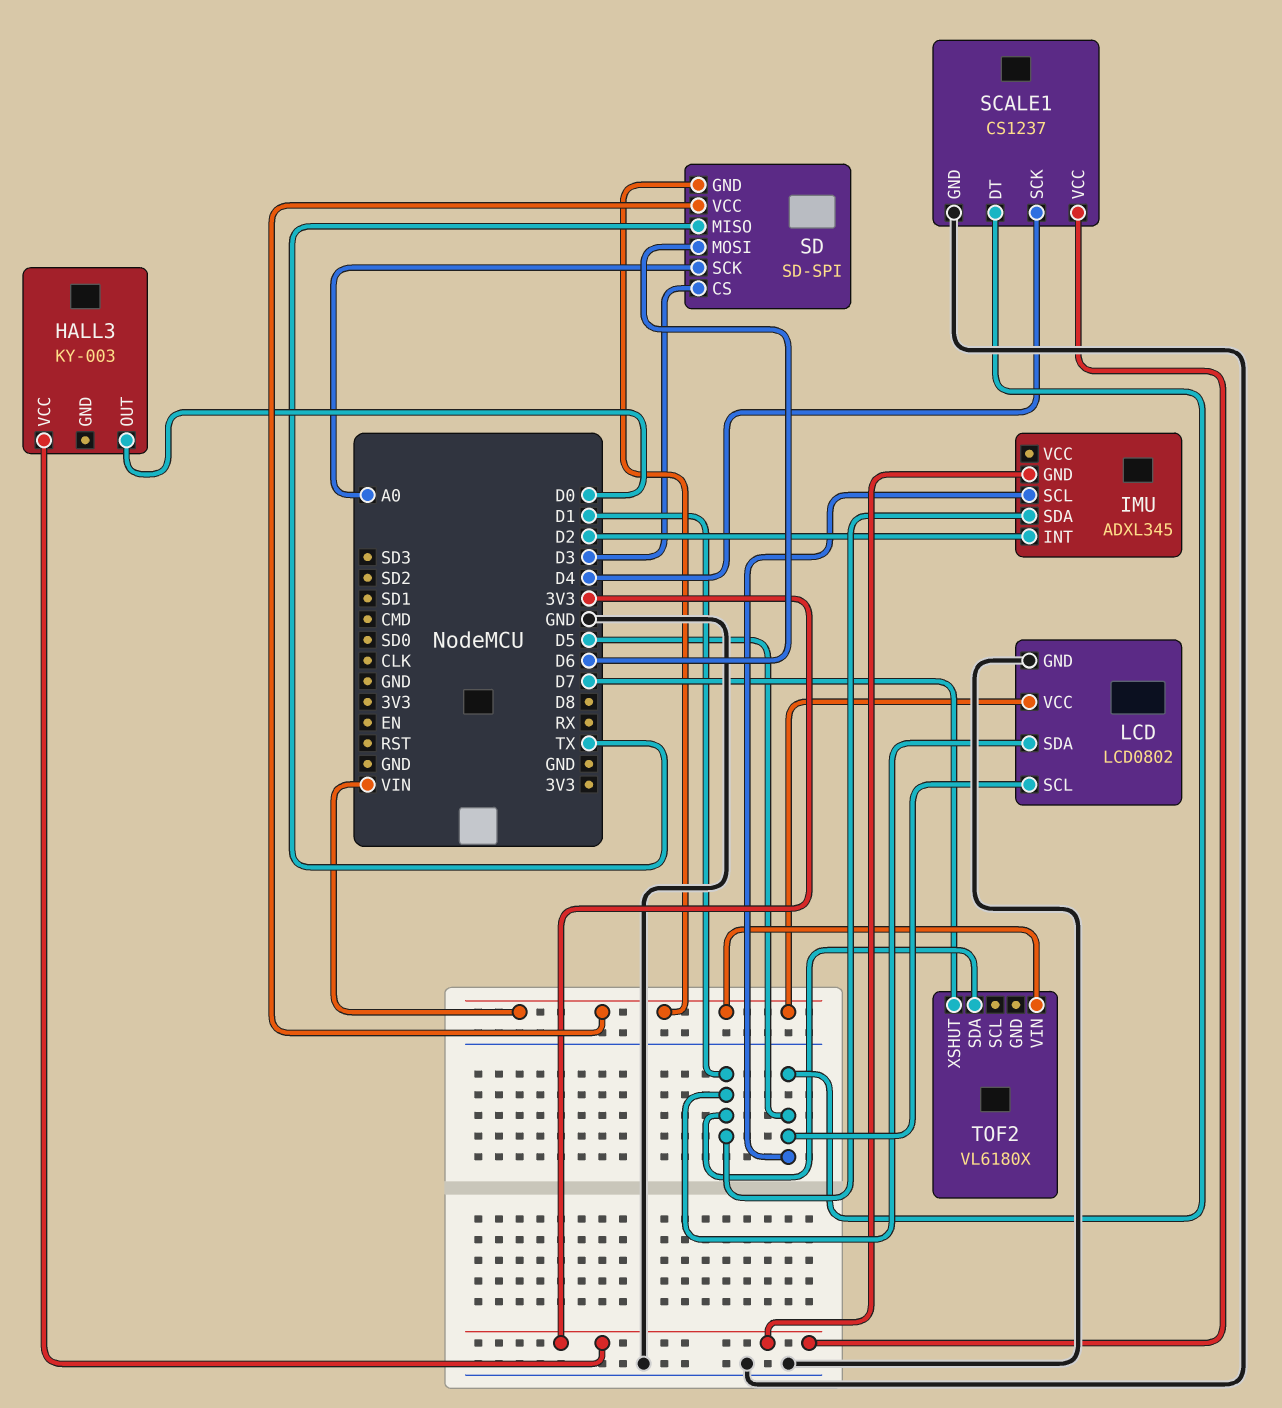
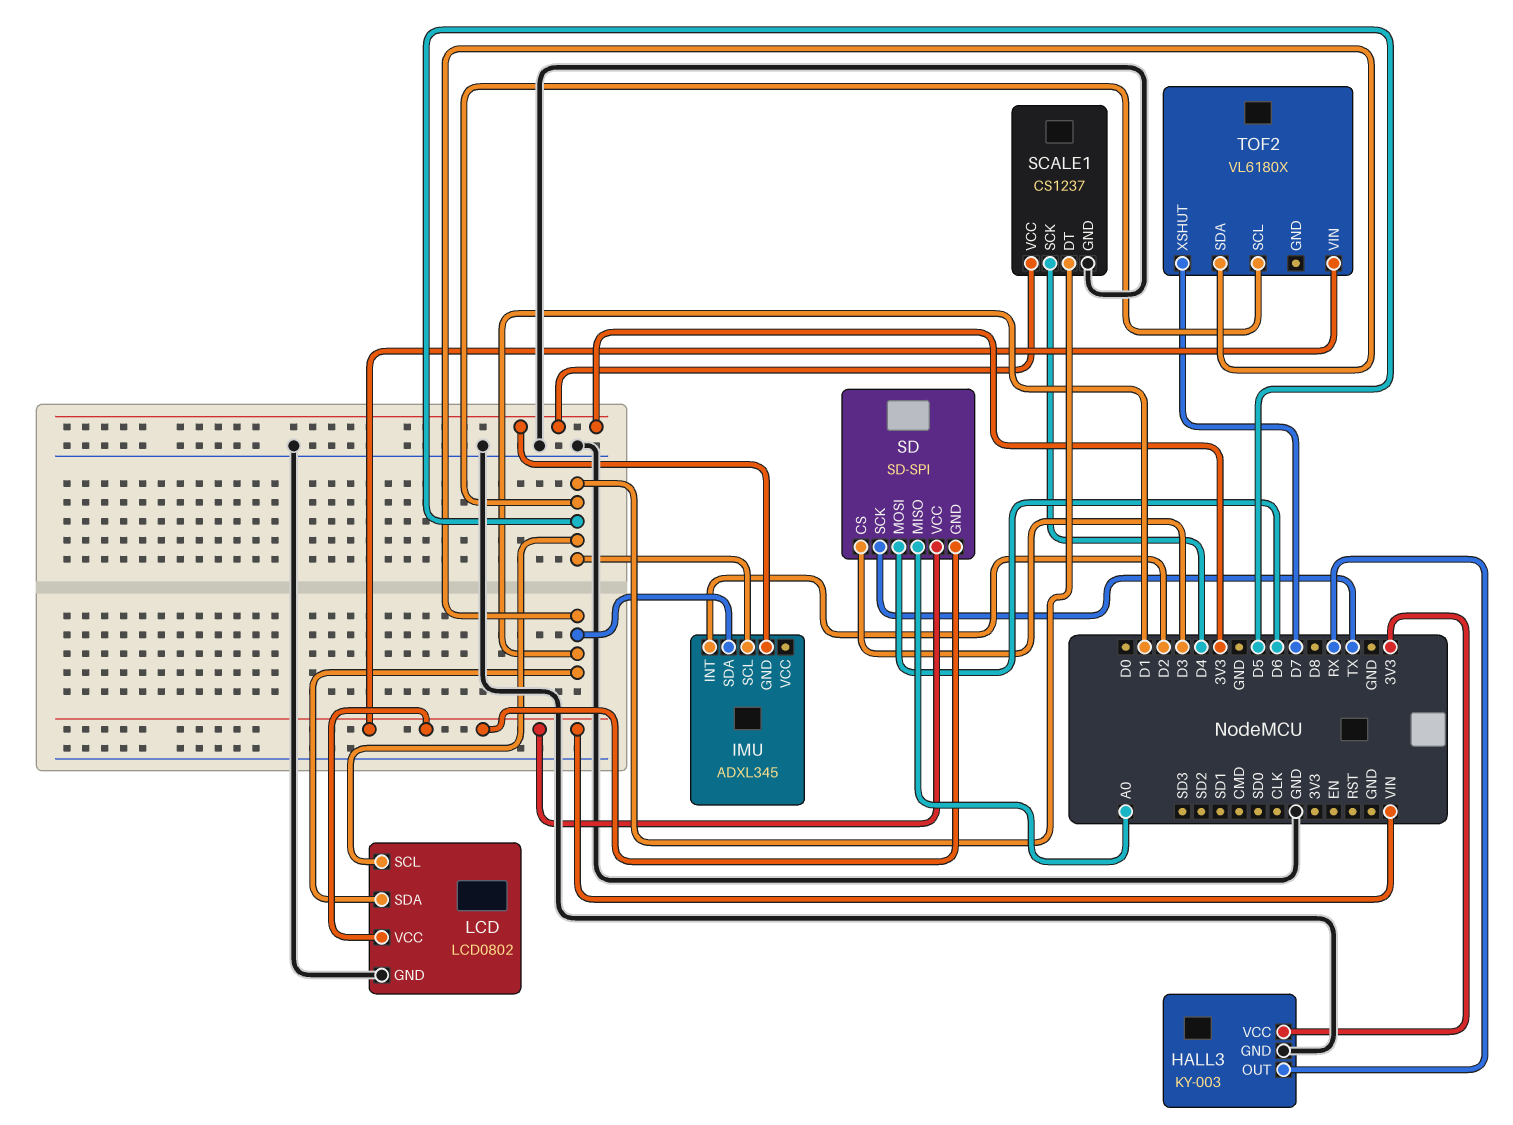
HALL3 pin GND: none -> GND
HALL3 pin OUT: D0 -> RX
SD pin MISO: TX -> A0
SD pin SCK: A0 -> TX
TOF2 pin SCL: none -> D5

